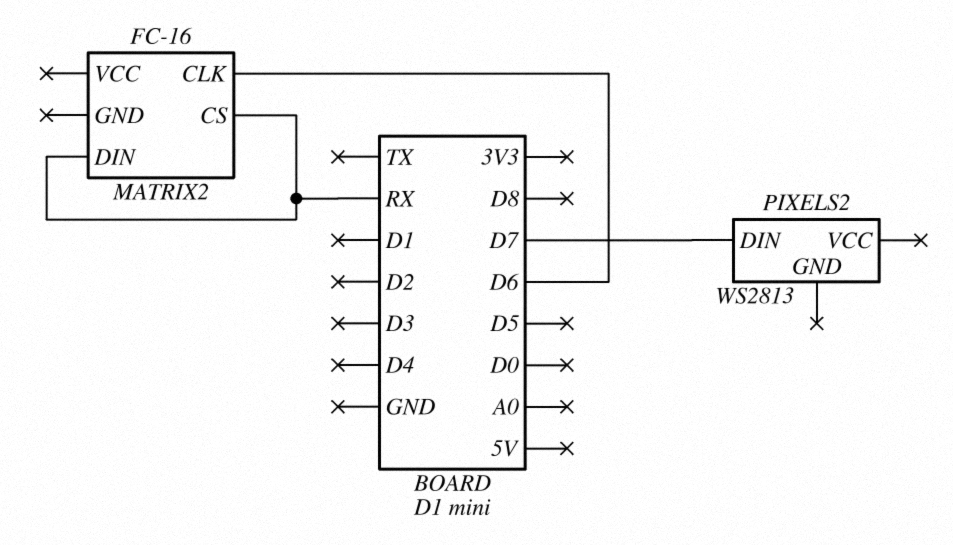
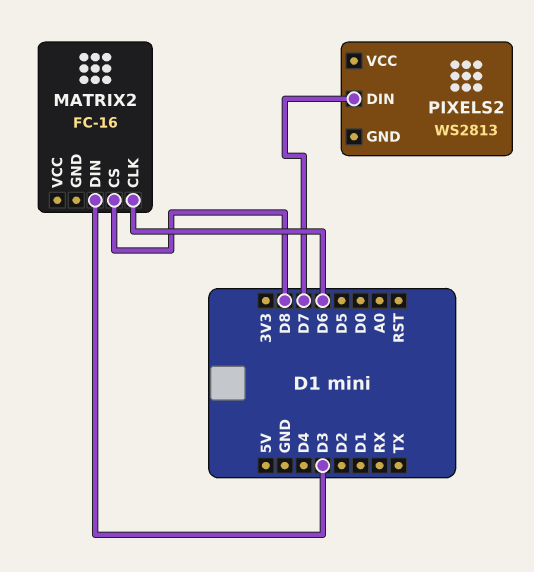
MATRIX2 pin CS: RX -> D8
MATRIX2 pin DIN: RX -> D3

